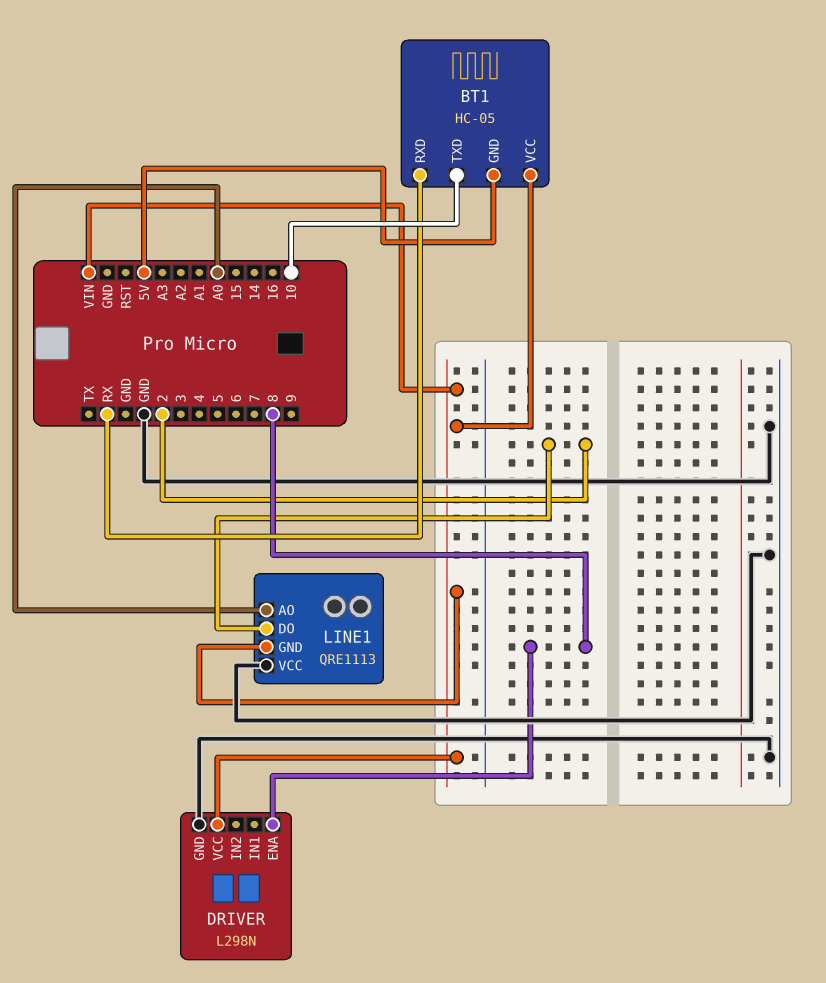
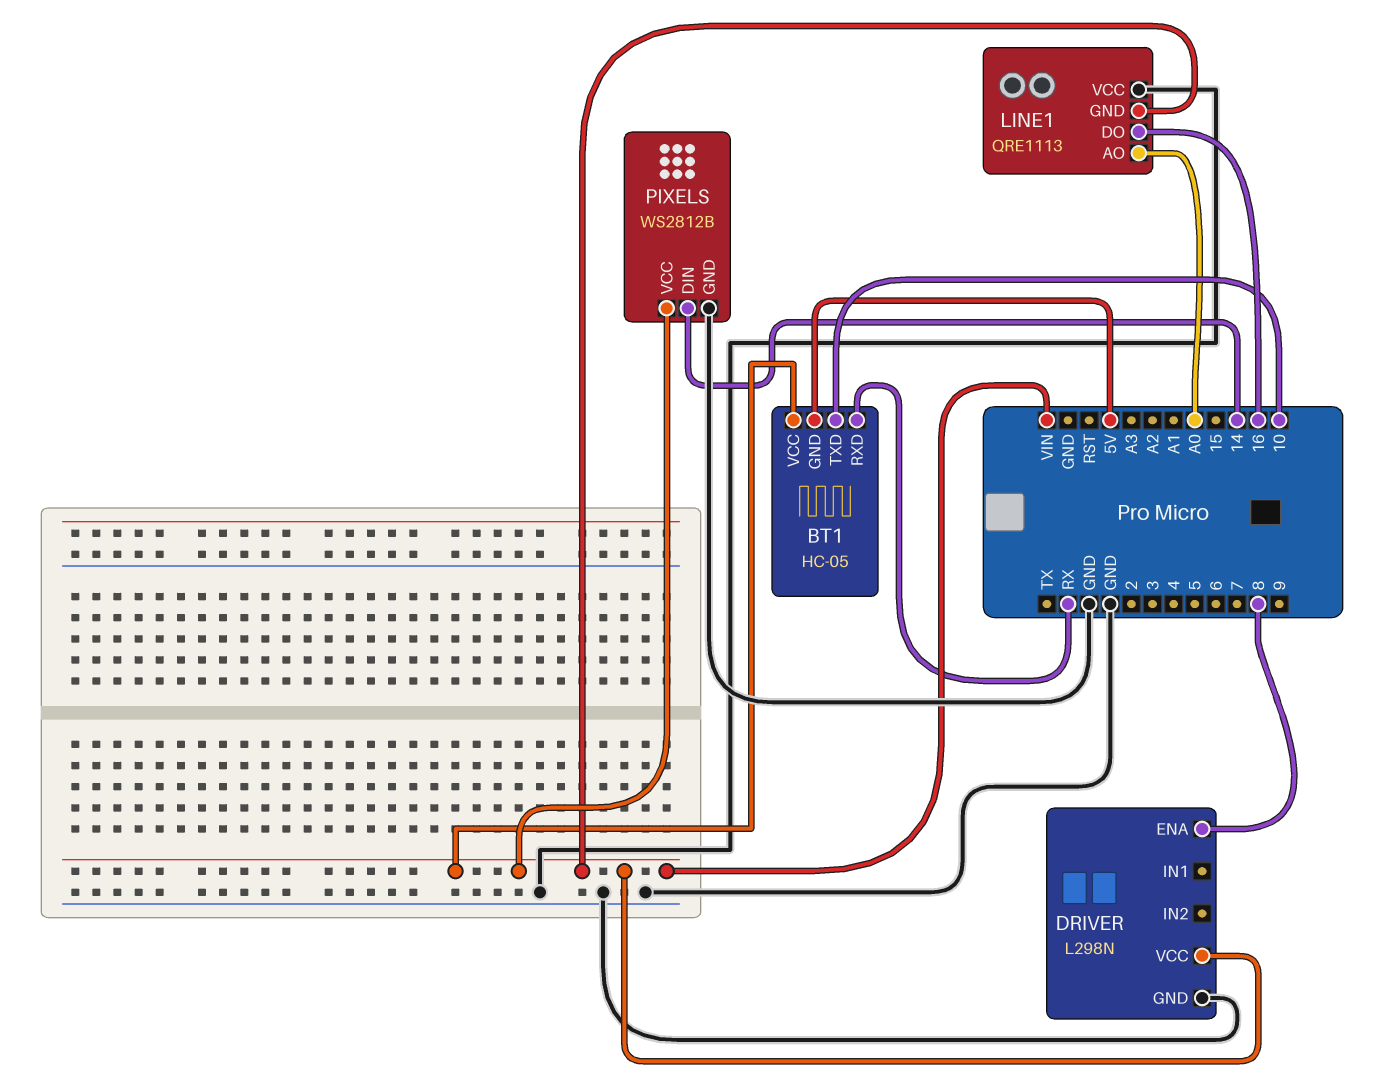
LINE1 pin DO: 2 -> 16
PIXELS: none -> WS2812B
PIXELS pin DIN: none -> 14
PIXELS pin GND: none -> GND
PIXELS pin VCC: none -> VIN

